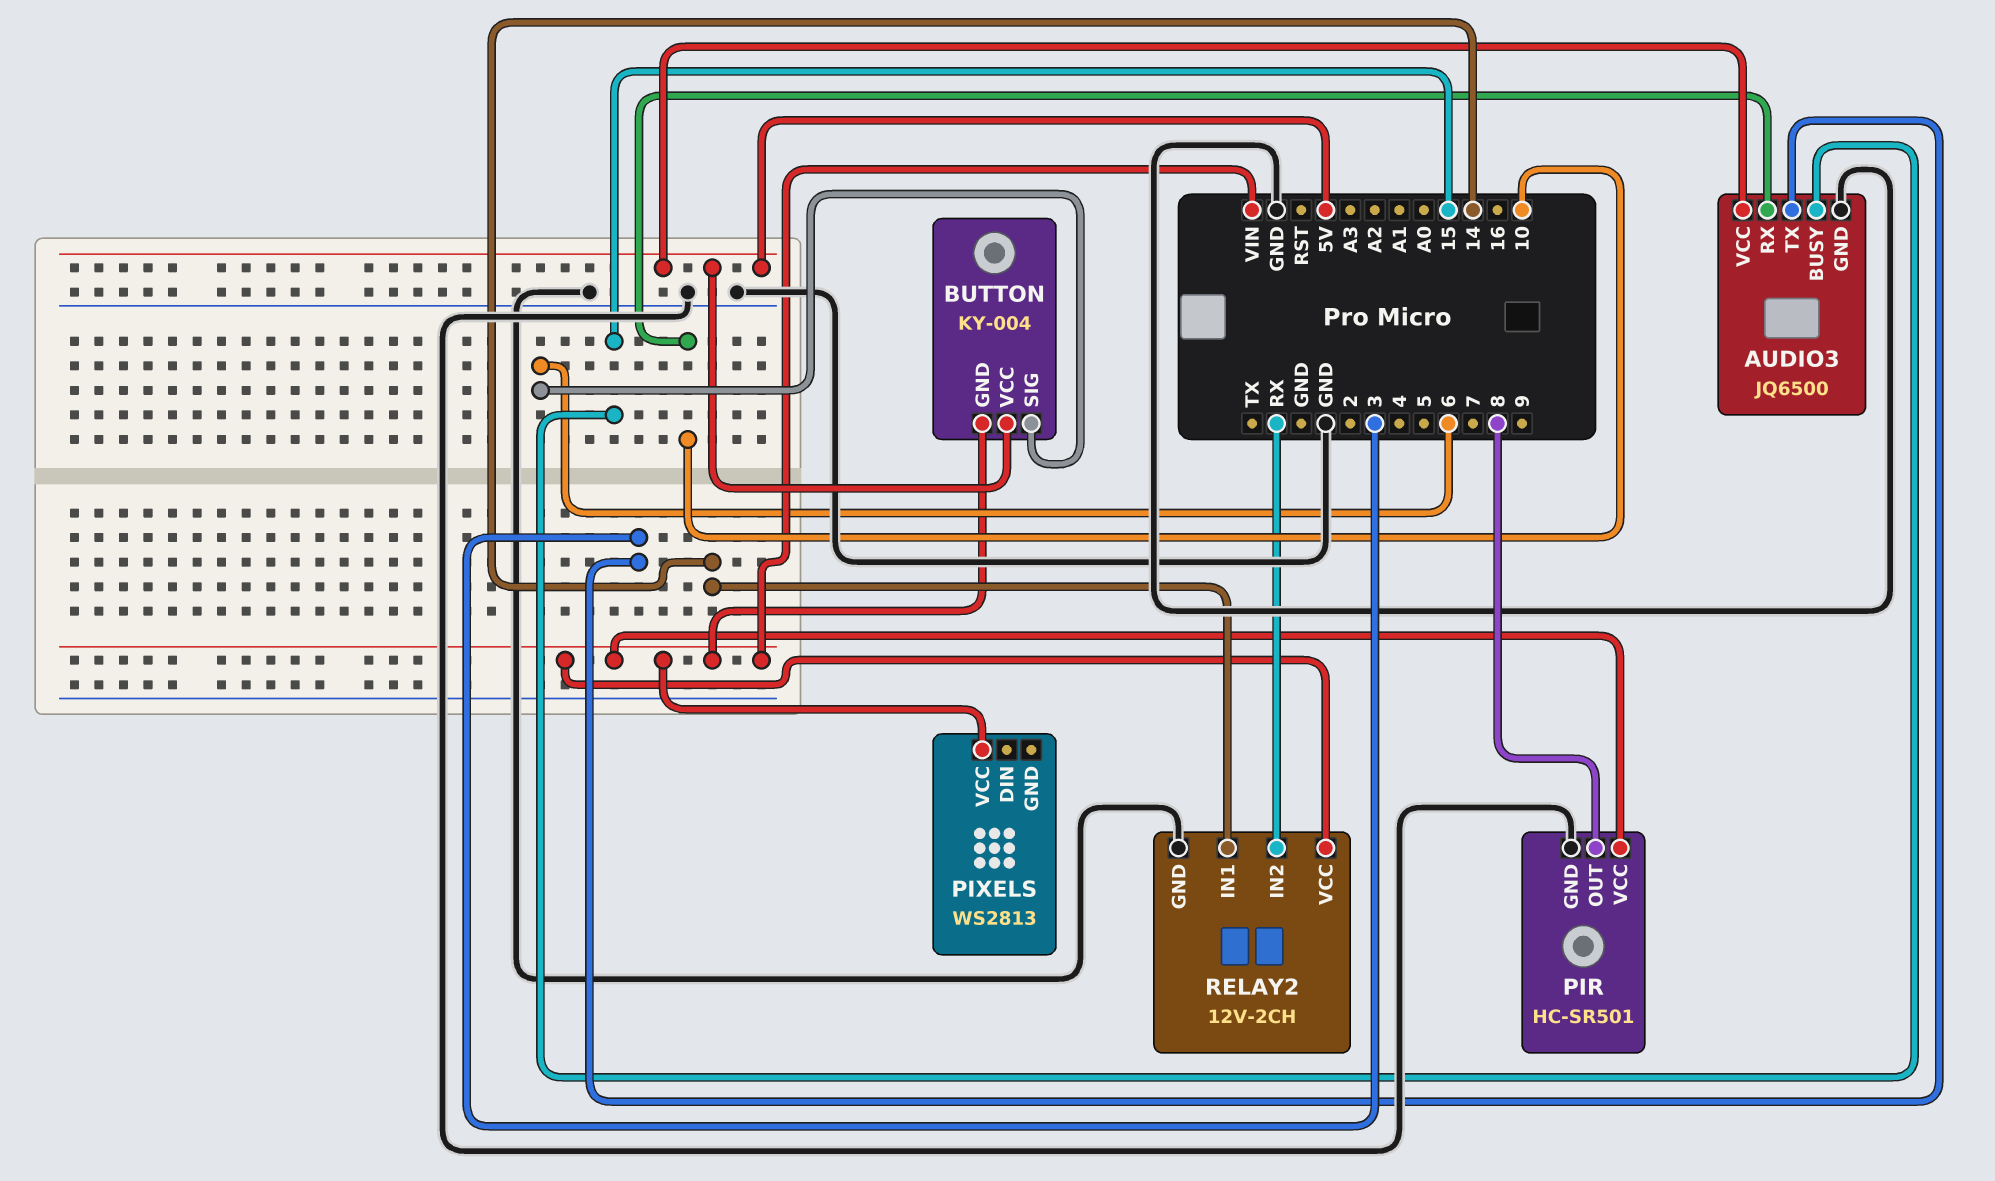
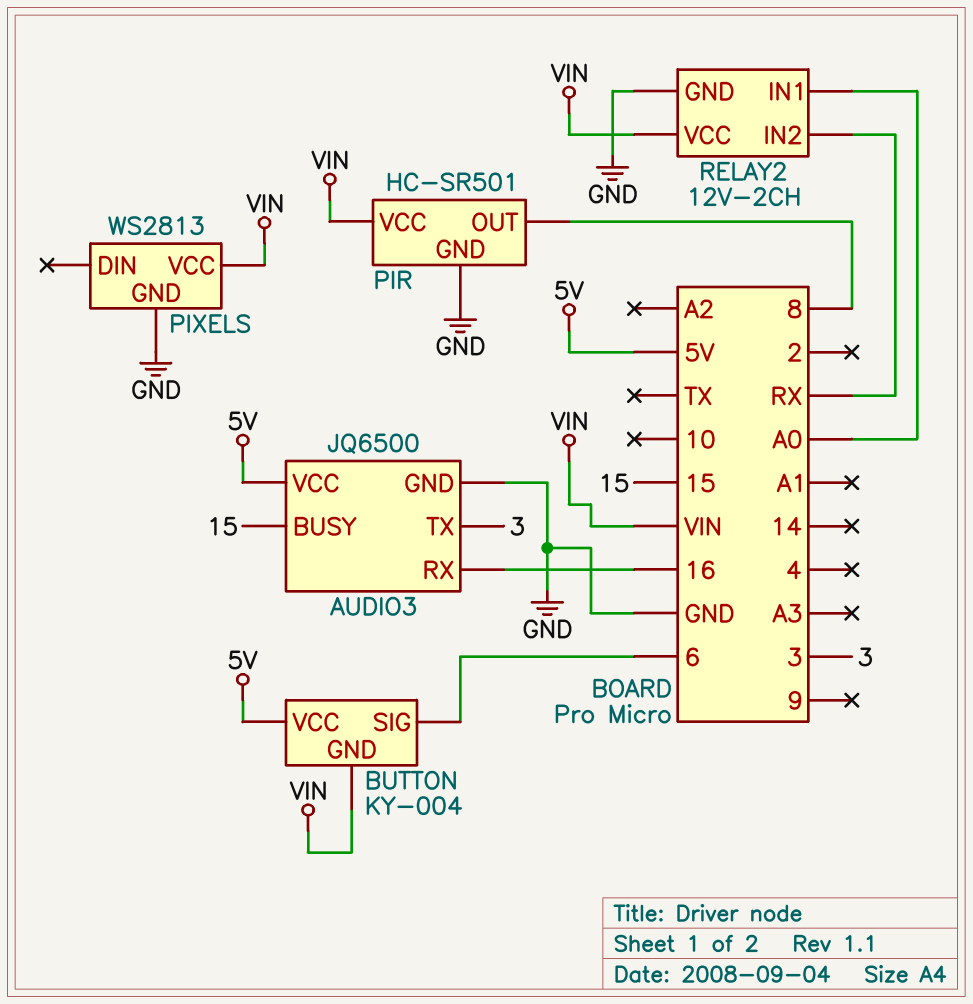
AUDIO3 pin RX: 10 -> 16
PIXELS pin GND: none -> GND
RELAY2 pin IN1: 14 -> A0

